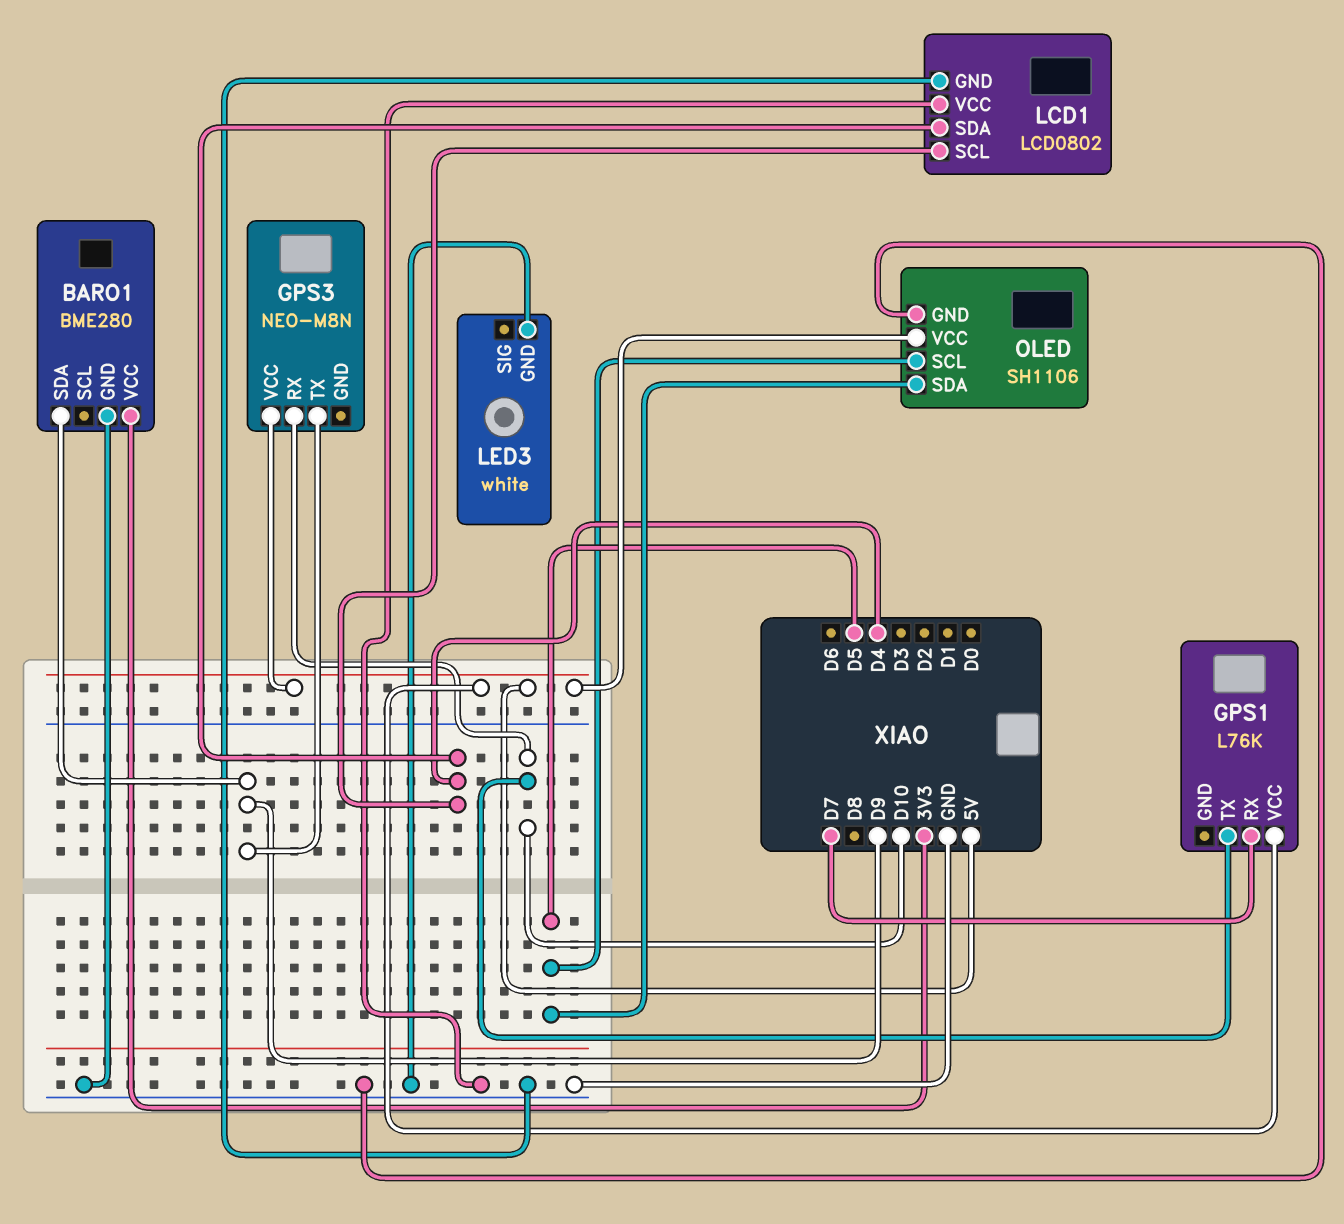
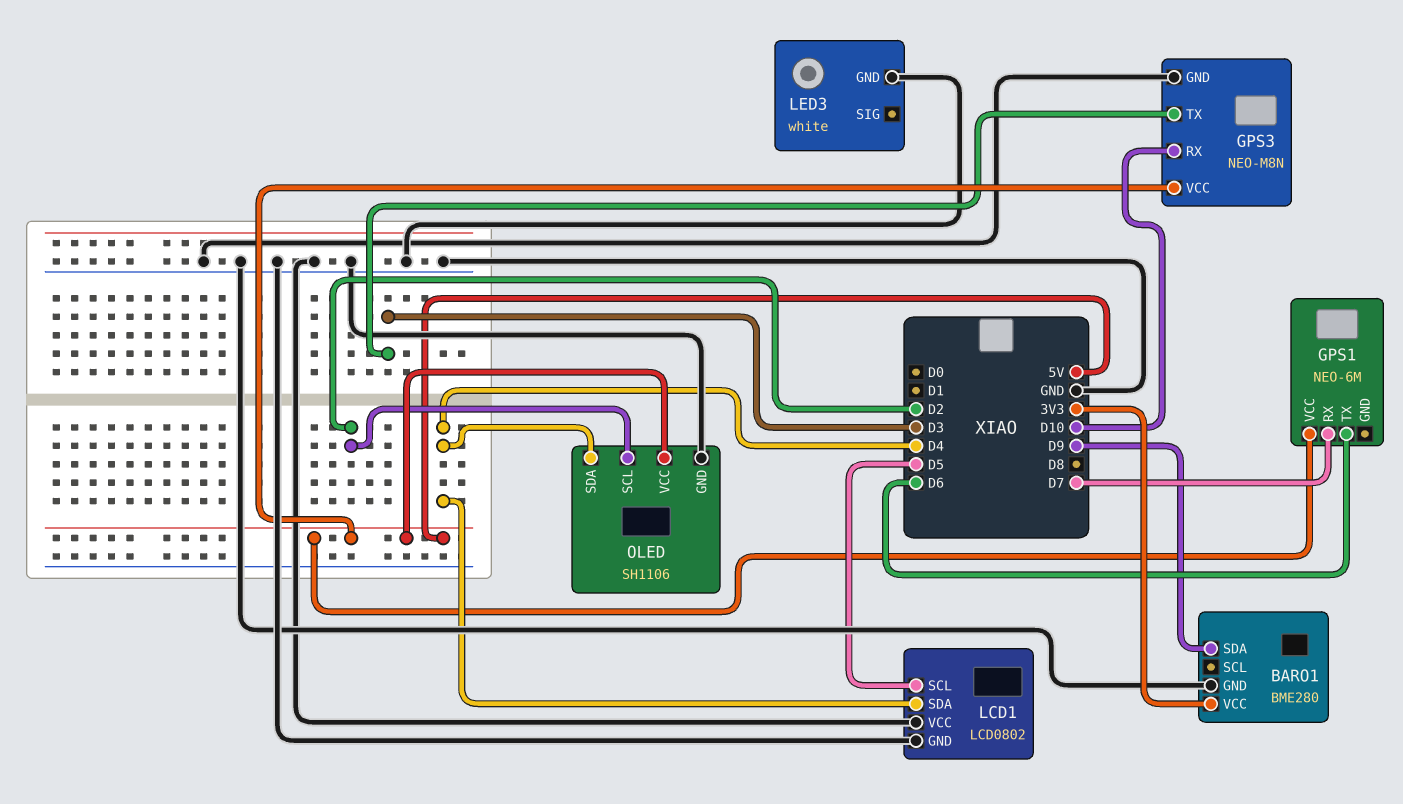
GPS1: L76K -> NEO-6M
GPS1 pin TX: D10 -> D6
GPS3 pin GND: none -> GND
GPS3 pin TX: D9 -> D3
LCD1 pin SCL: D4 -> D5
OLED pin SCL: D5 -> D2
OLED pin SDA: D5 -> D4

